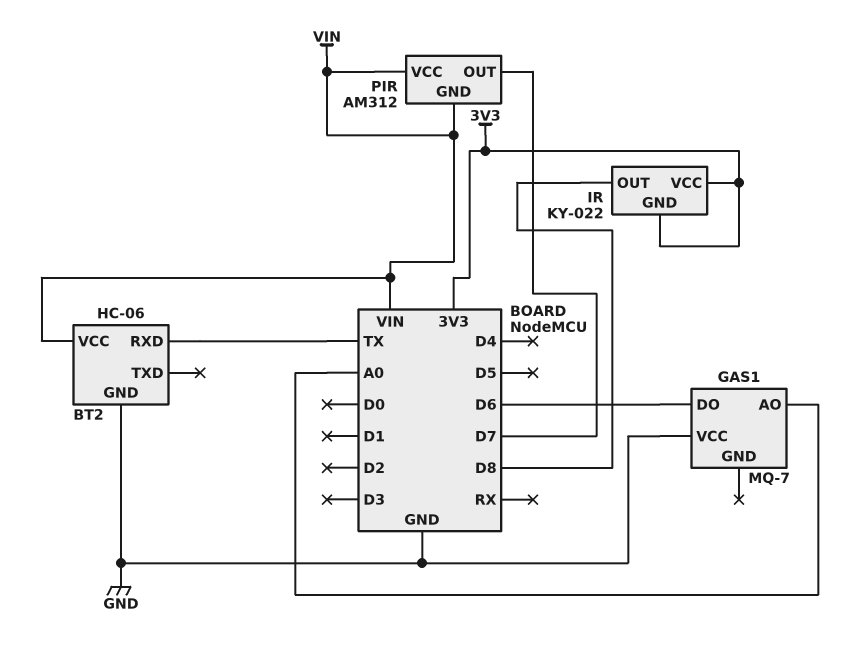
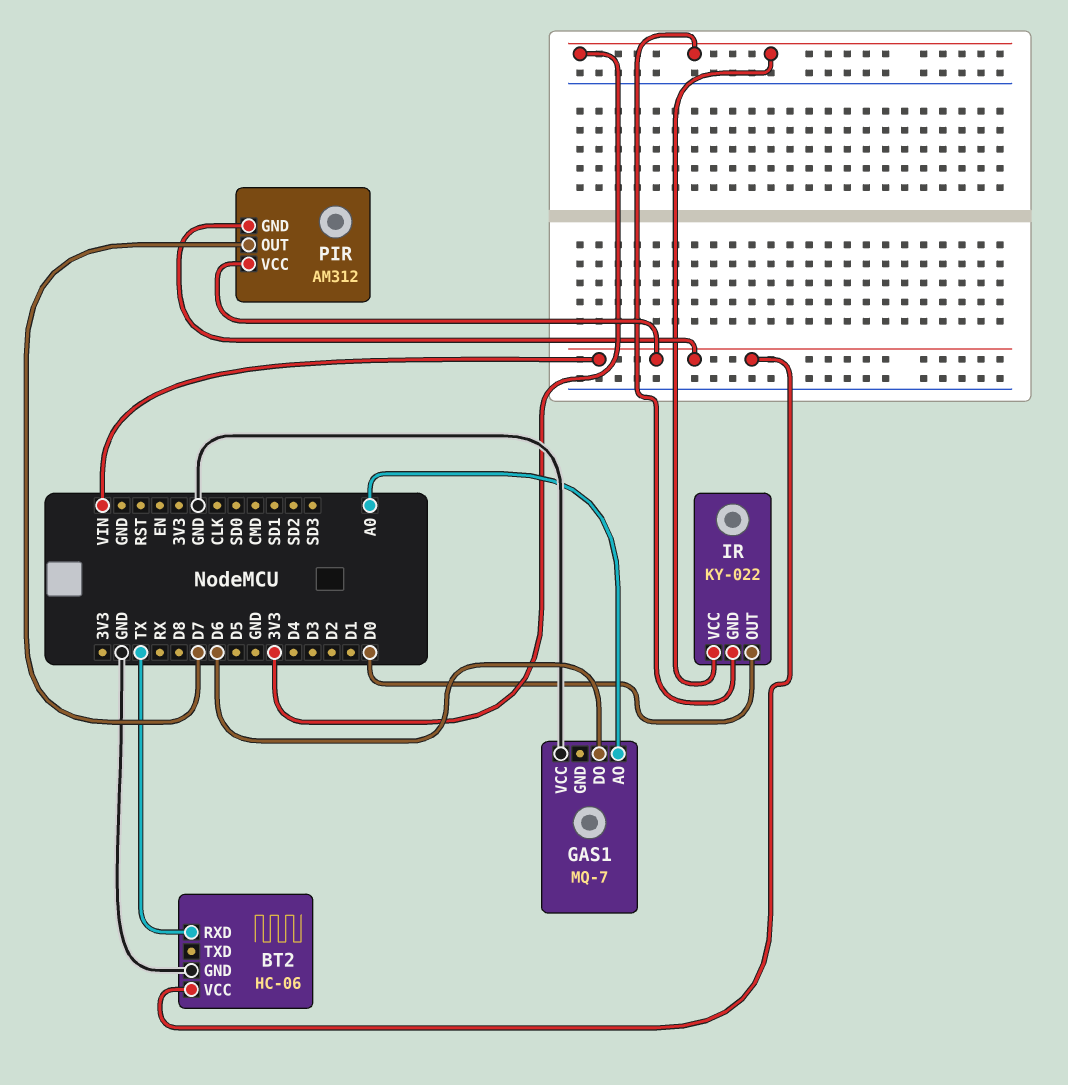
IR pin OUT: D8 -> D0

